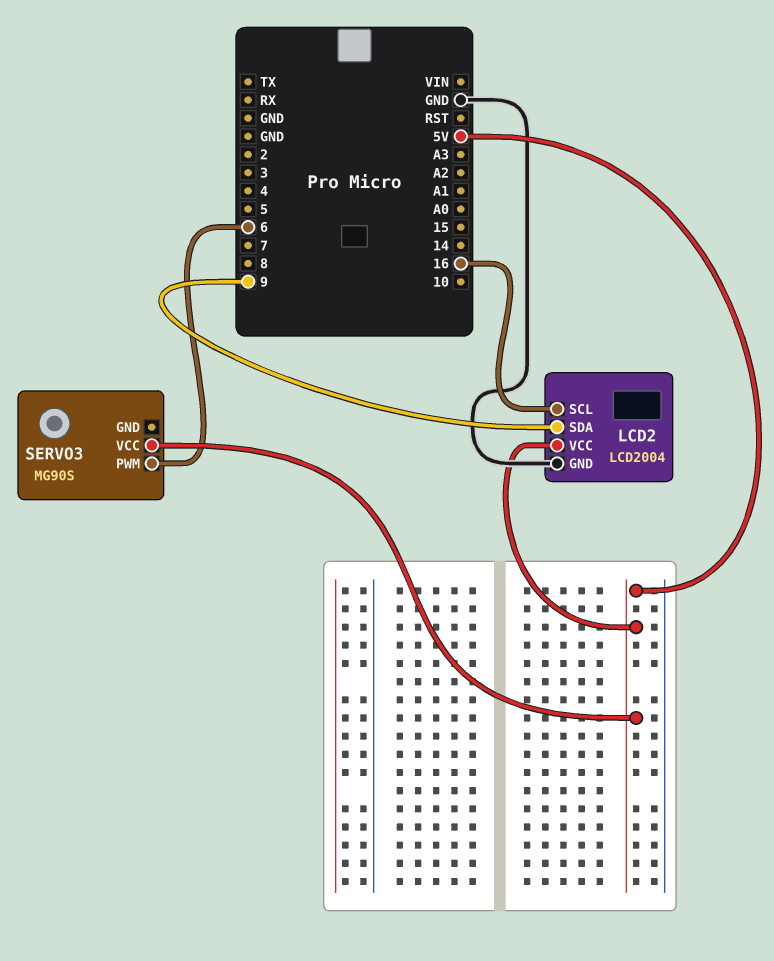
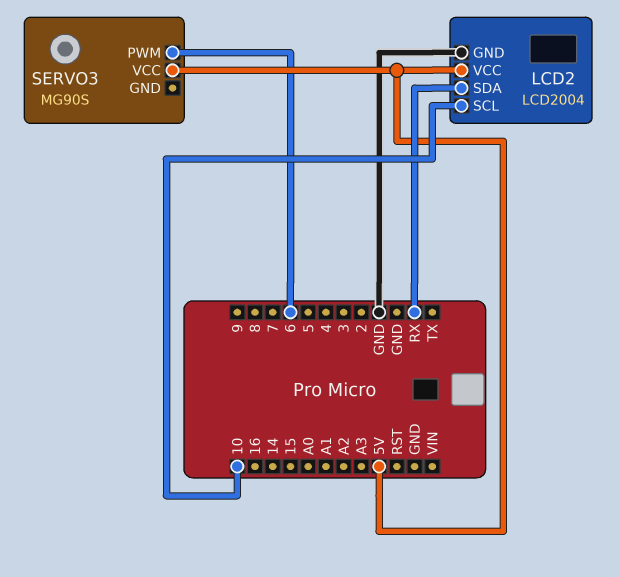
LCD2 pin SCL: 16 -> 10
LCD2 pin SDA: 9 -> RX

